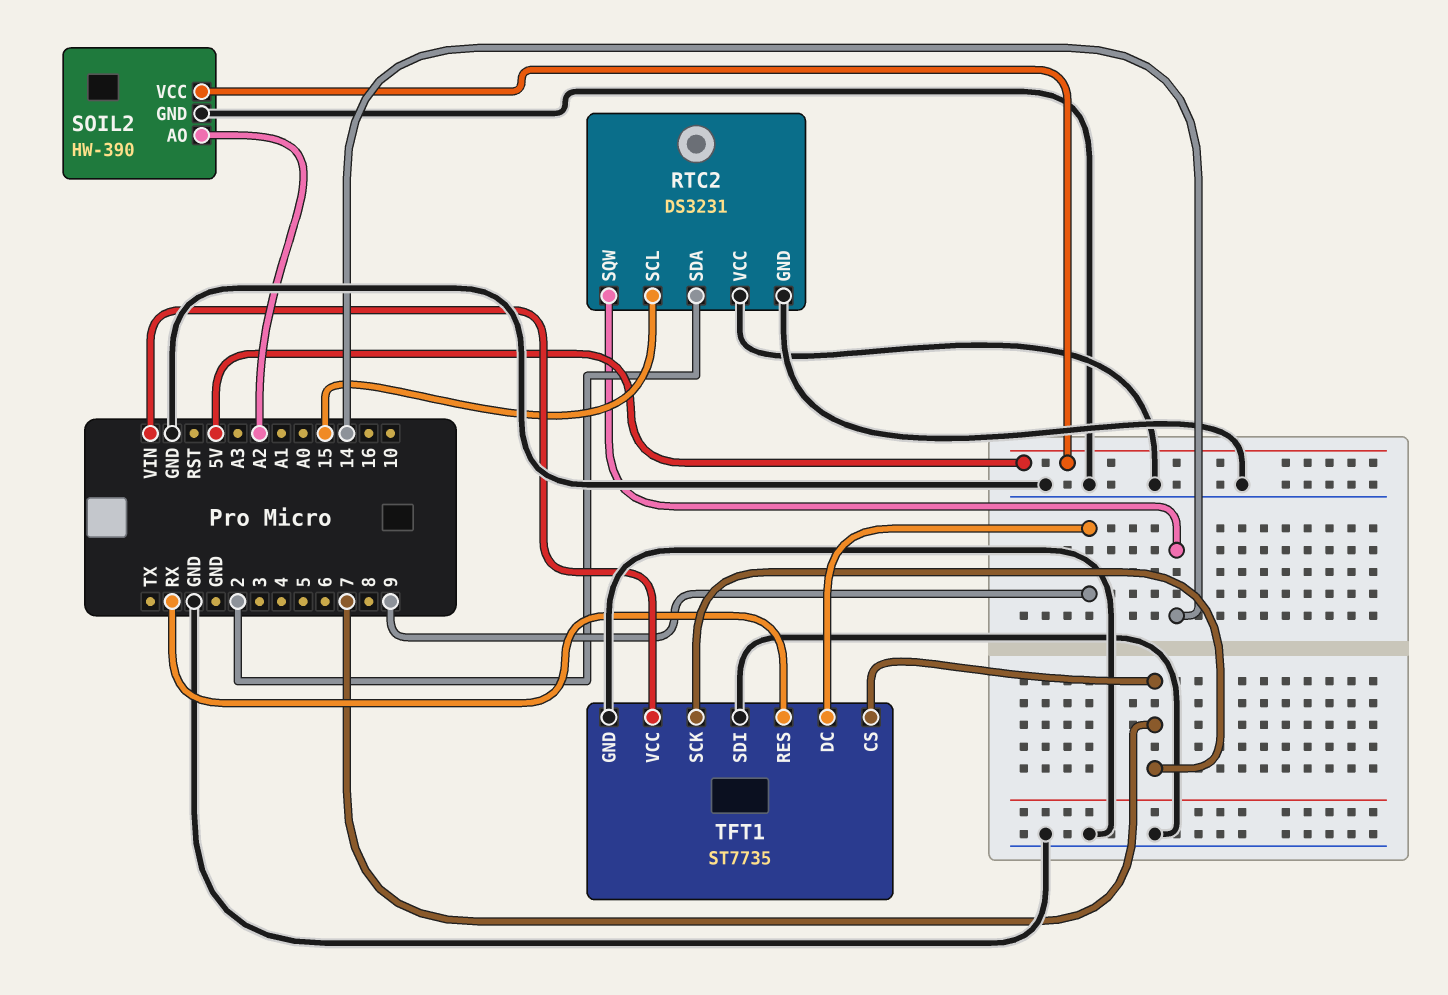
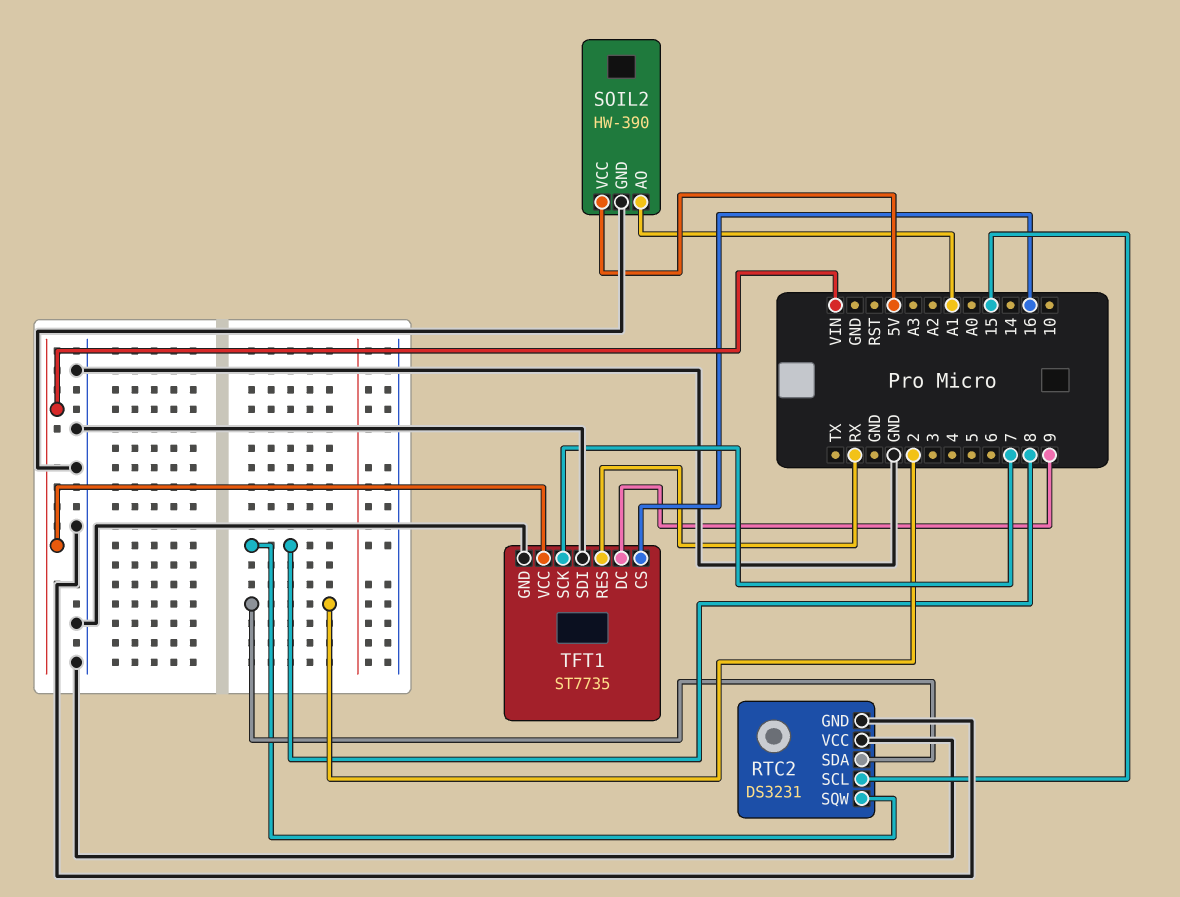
RTC2 pin SQW: 14 -> 8
SOIL2 pin AO: A2 -> A1
TFT1 pin CS: 7 -> 16

